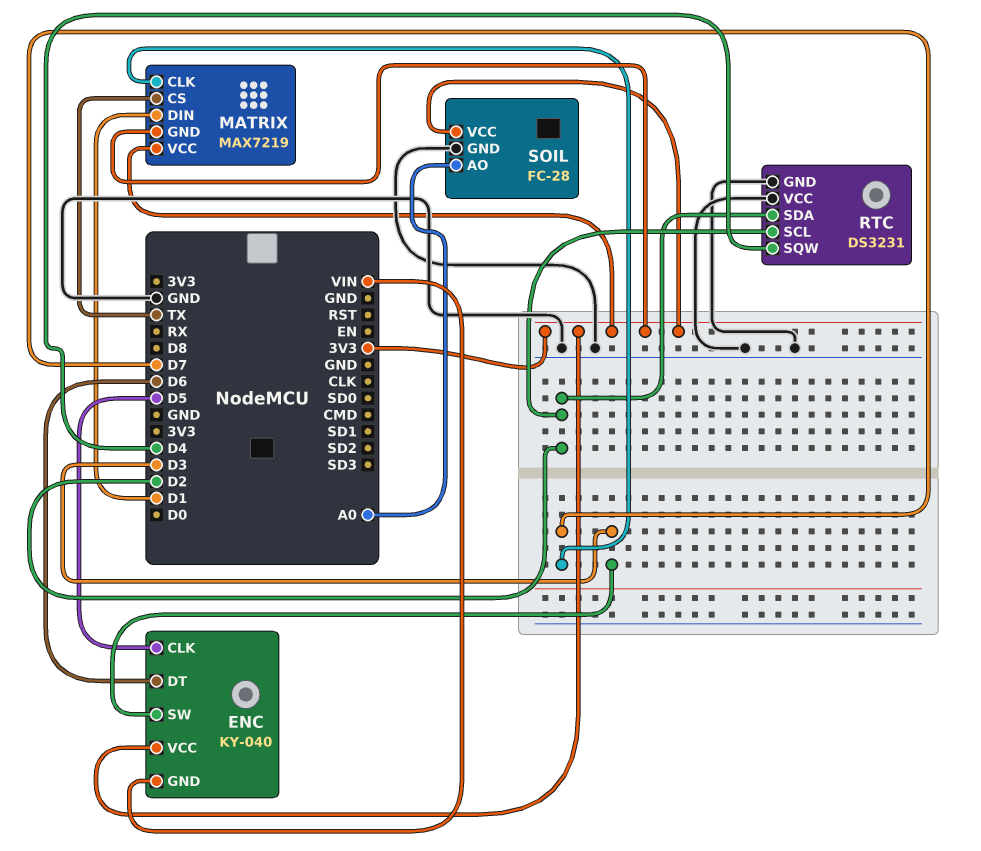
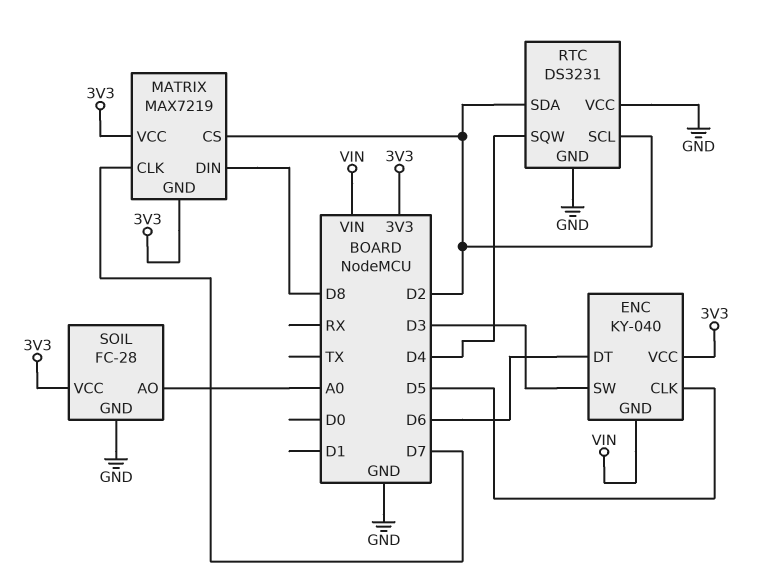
MATRIX pin CS: TX -> D2
MATRIX pin DIN: D1 -> D8

